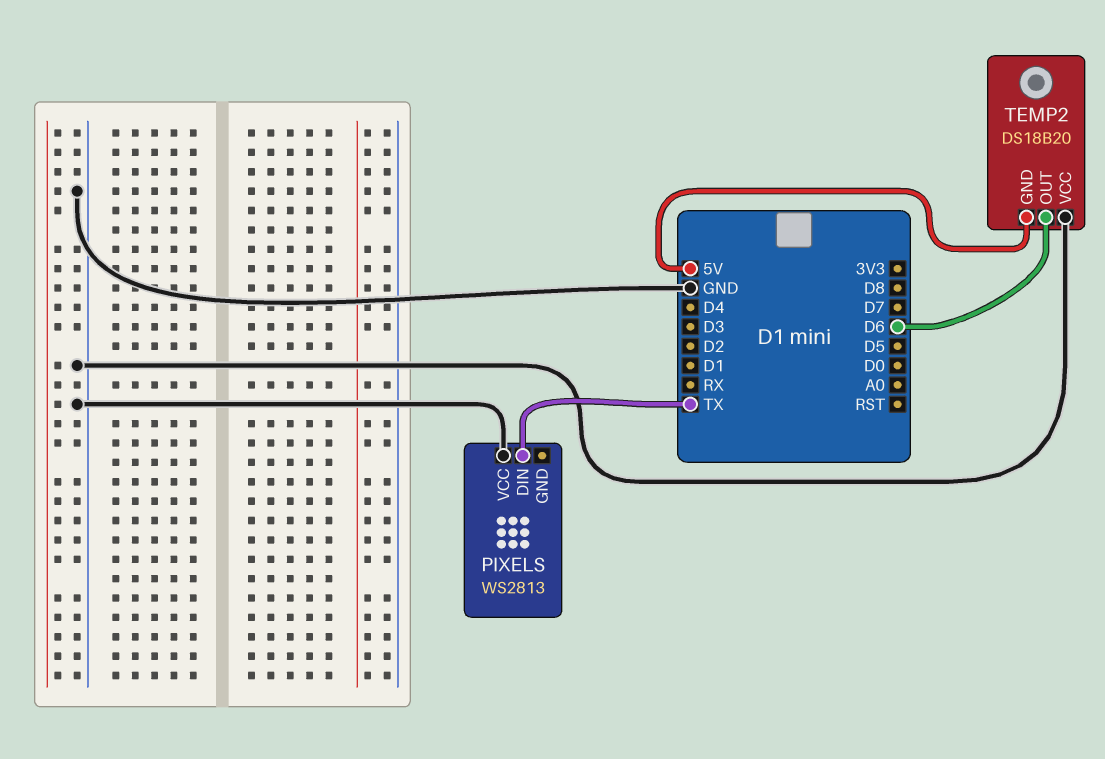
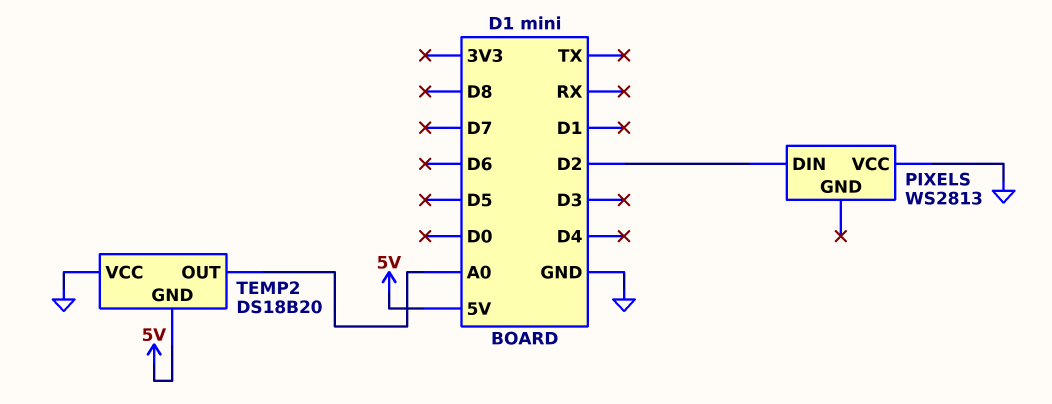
PIXELS pin DIN: TX -> D2
TEMP2 pin OUT: D6 -> A0

